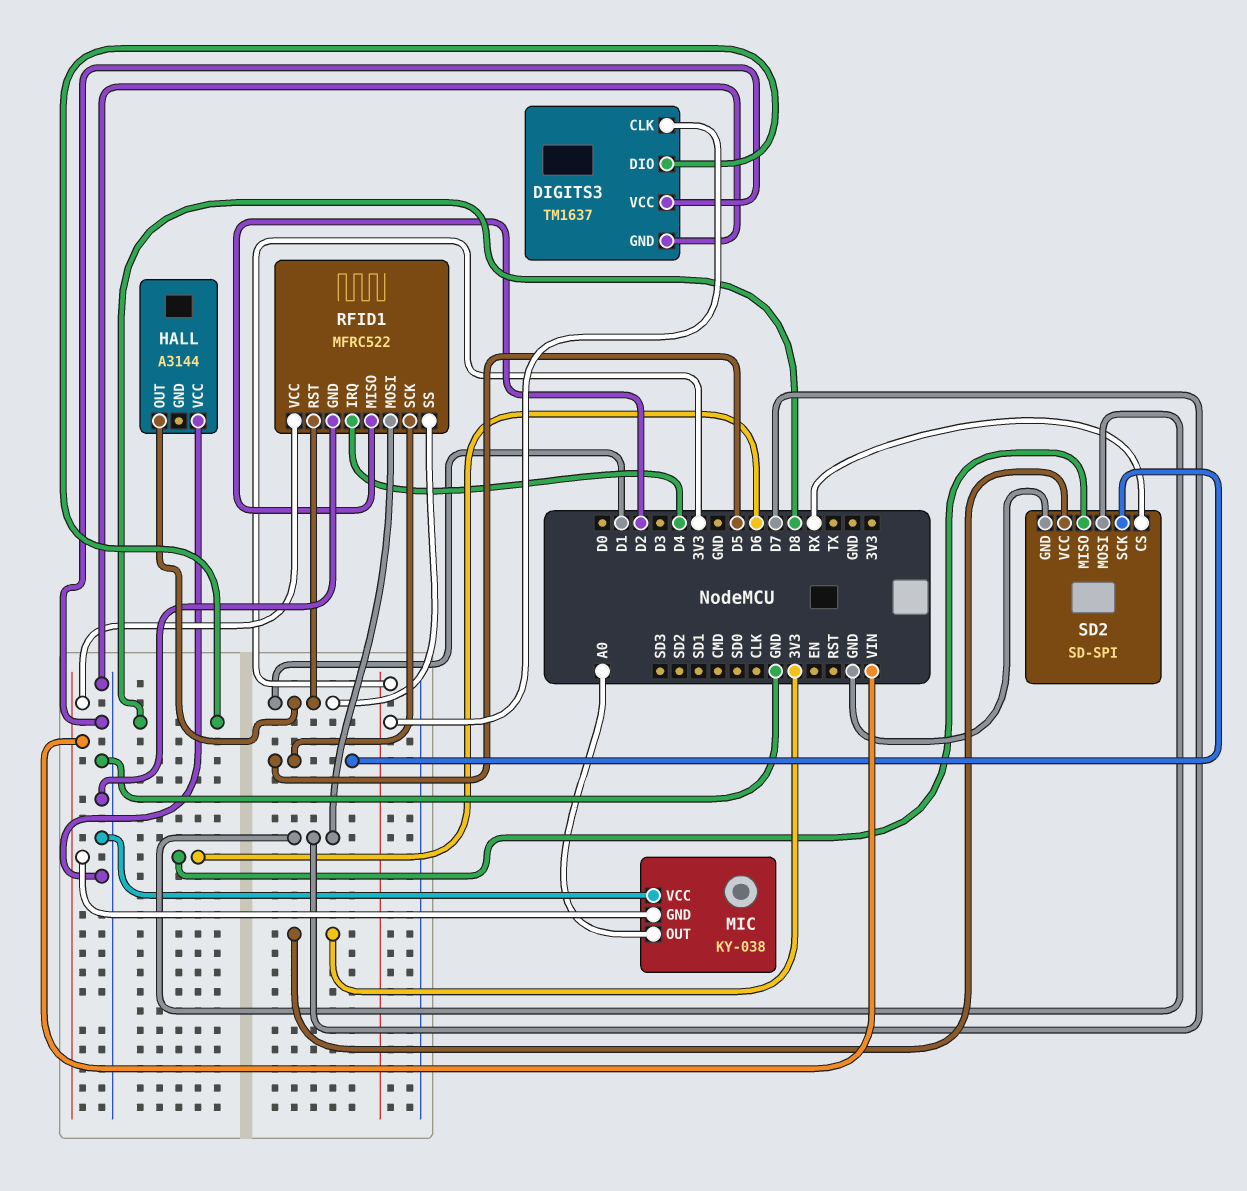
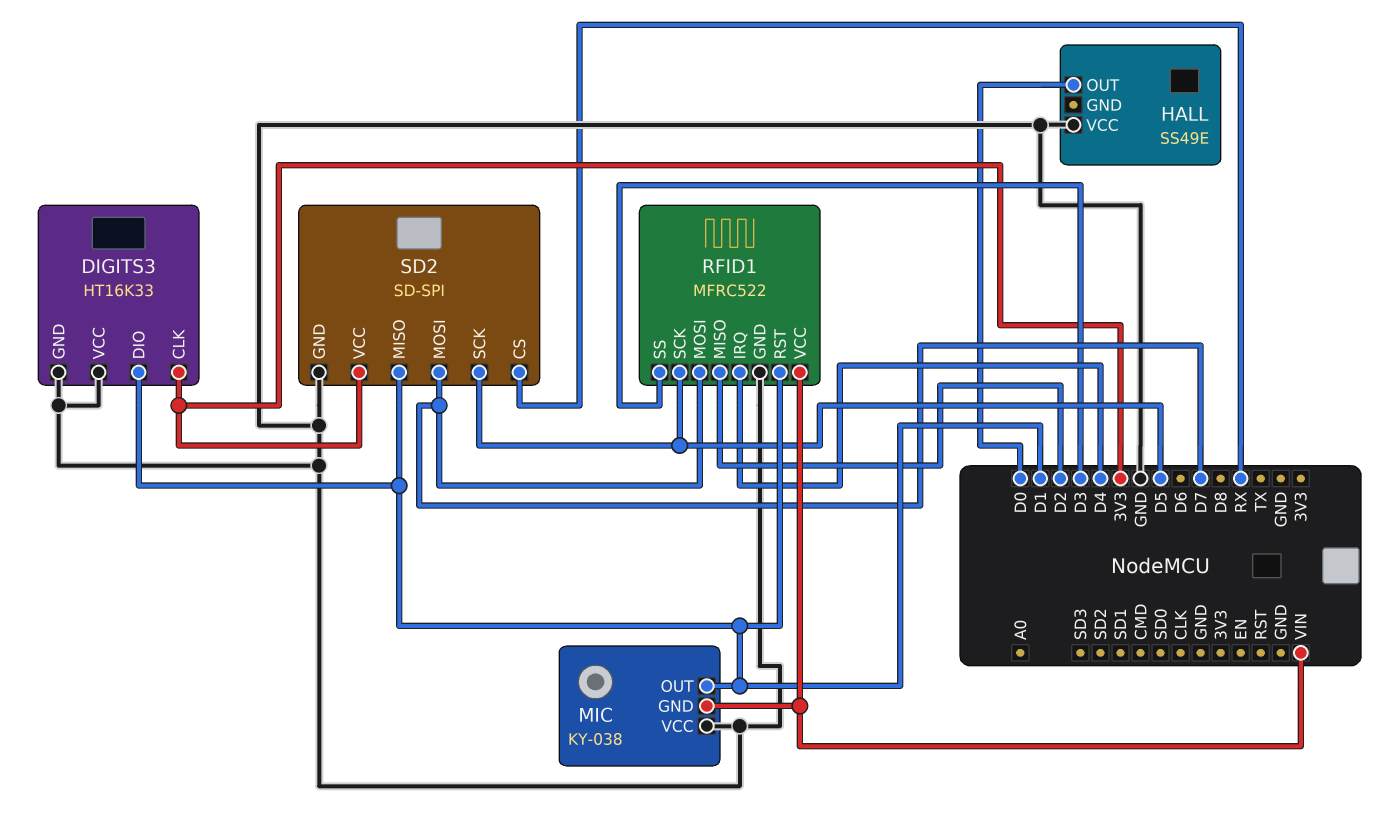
DIGITS3: TM1637 -> HT16K33
DIGITS3 pin DIO: D8 -> D1
HALL: A3144 -> SS49E
HALL pin OUT: D1 -> D0
MIC pin OUT: A0 -> D1
RFID1 pin SS: D1 -> D3
SD2 pin MISO: D6 -> D1

